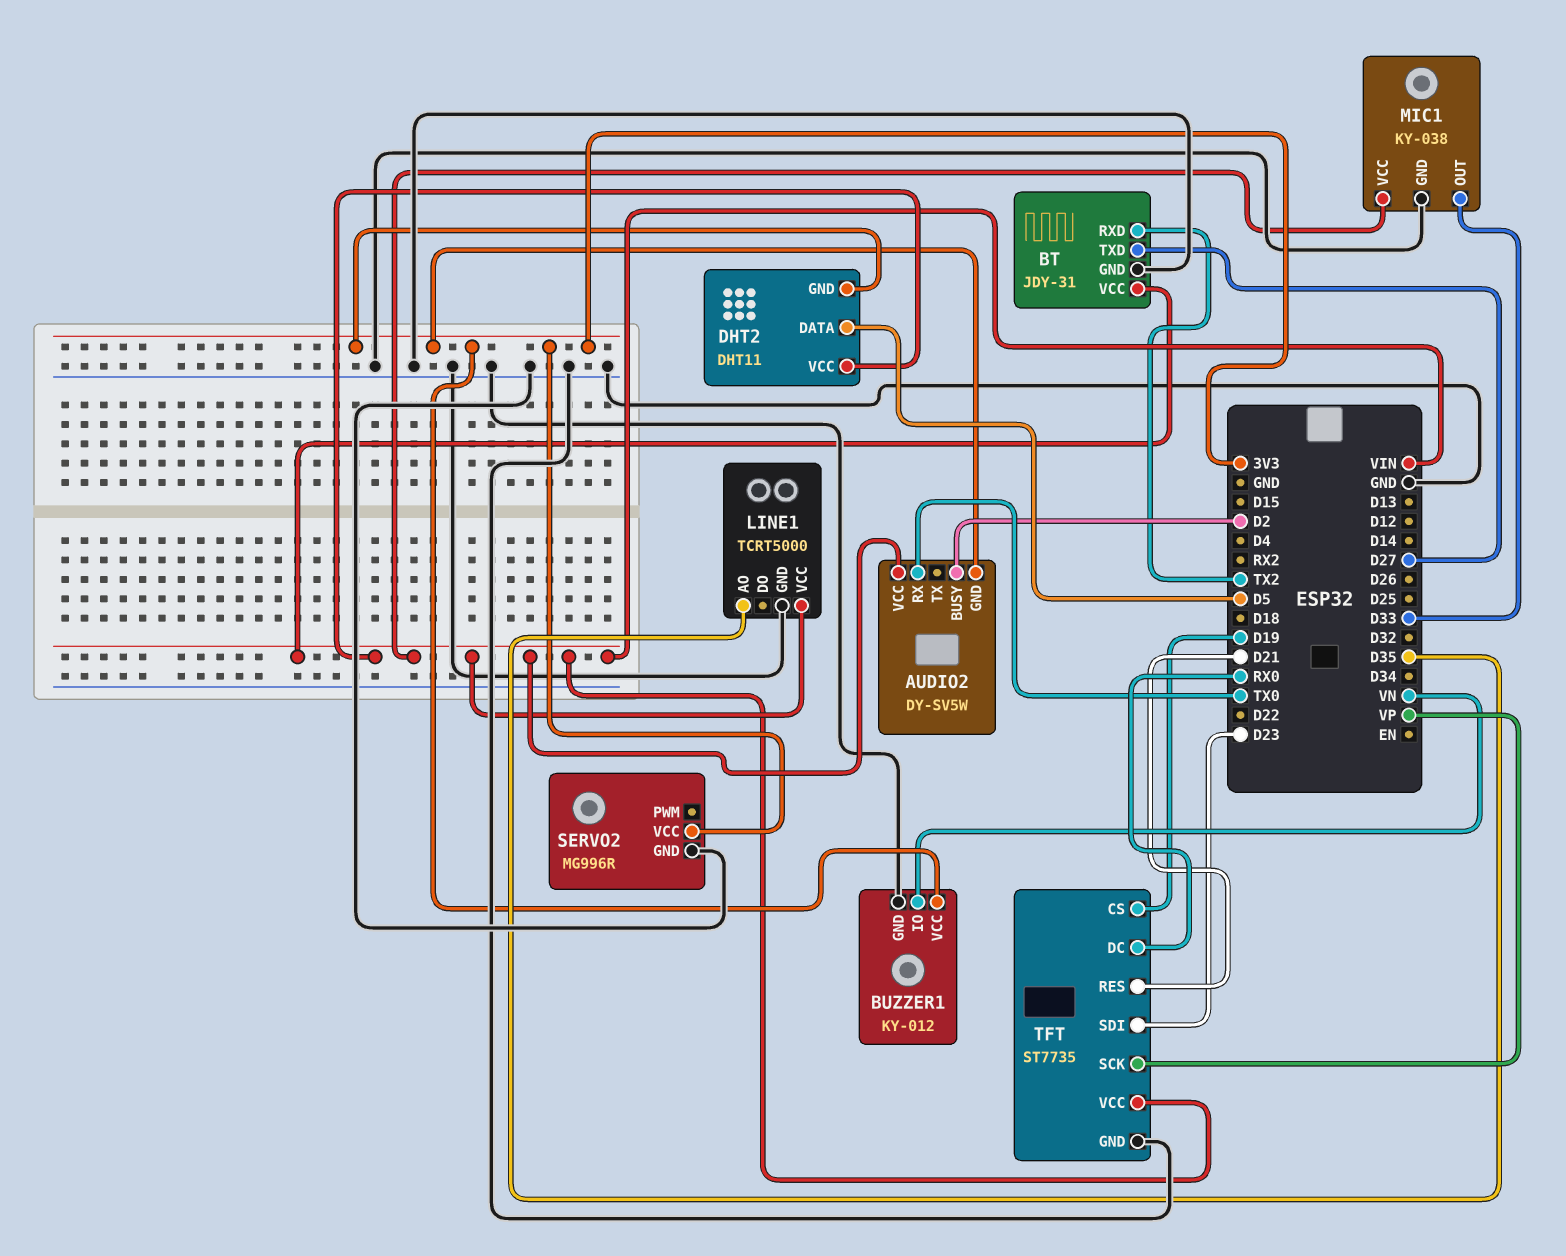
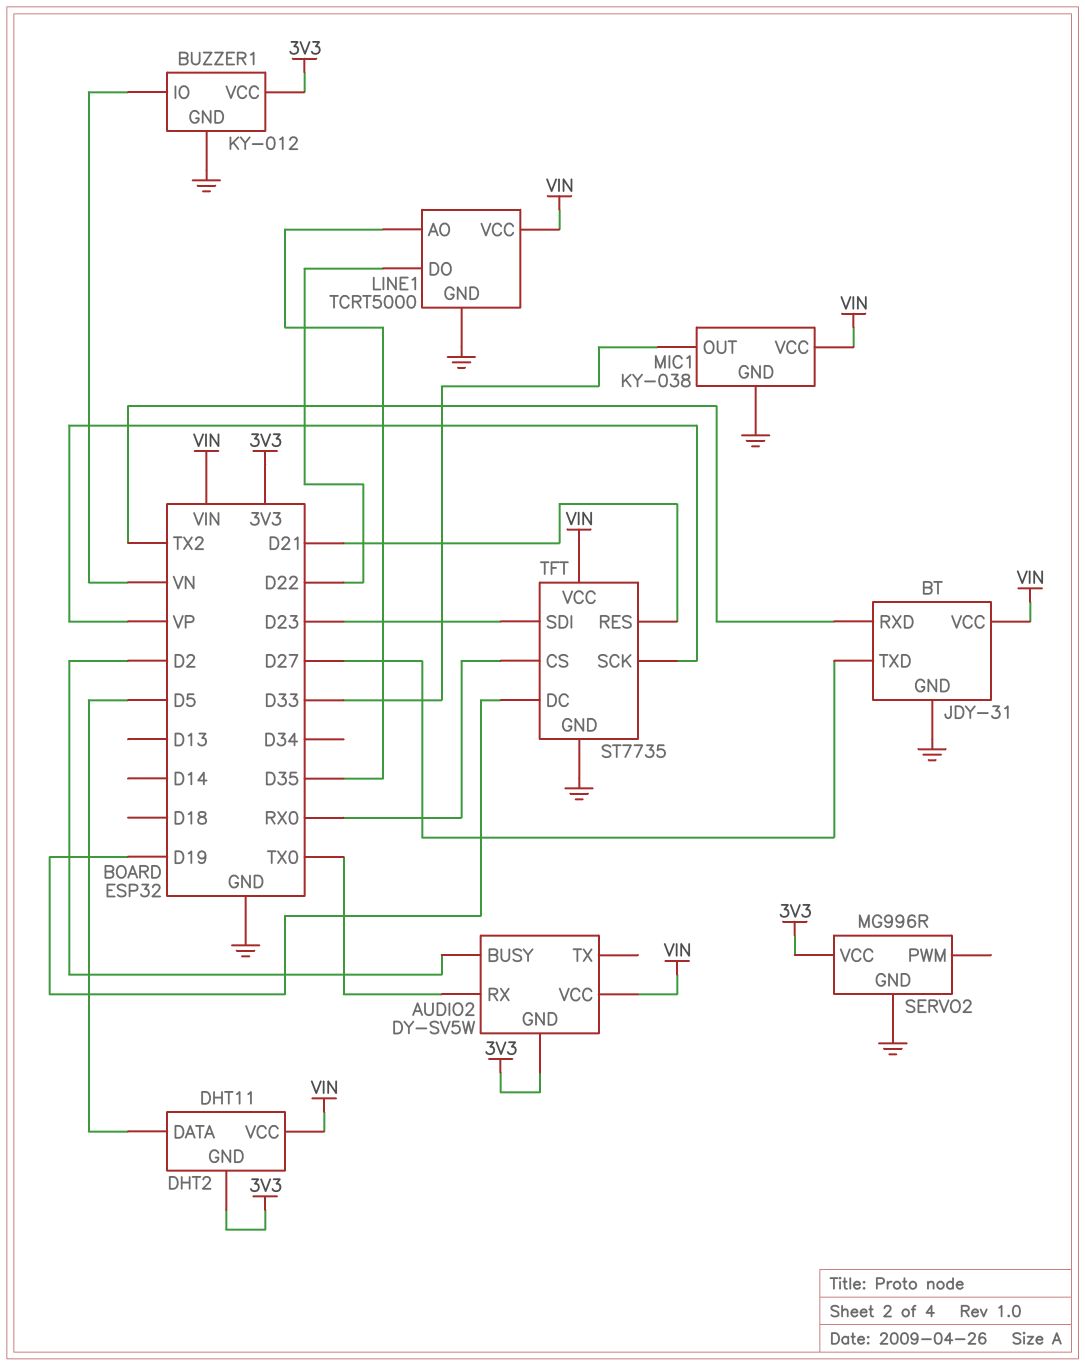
LINE1 pin DO: none -> D22
TFT pin CS: D19 -> RX0
TFT pin DC: RX0 -> D19

